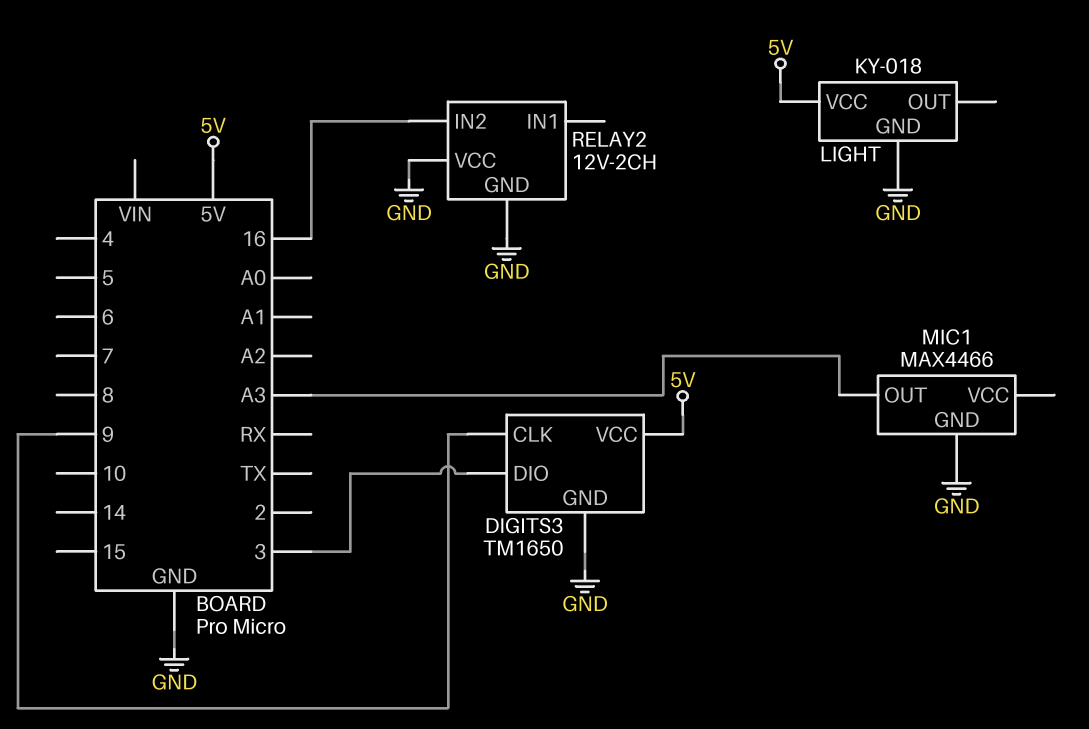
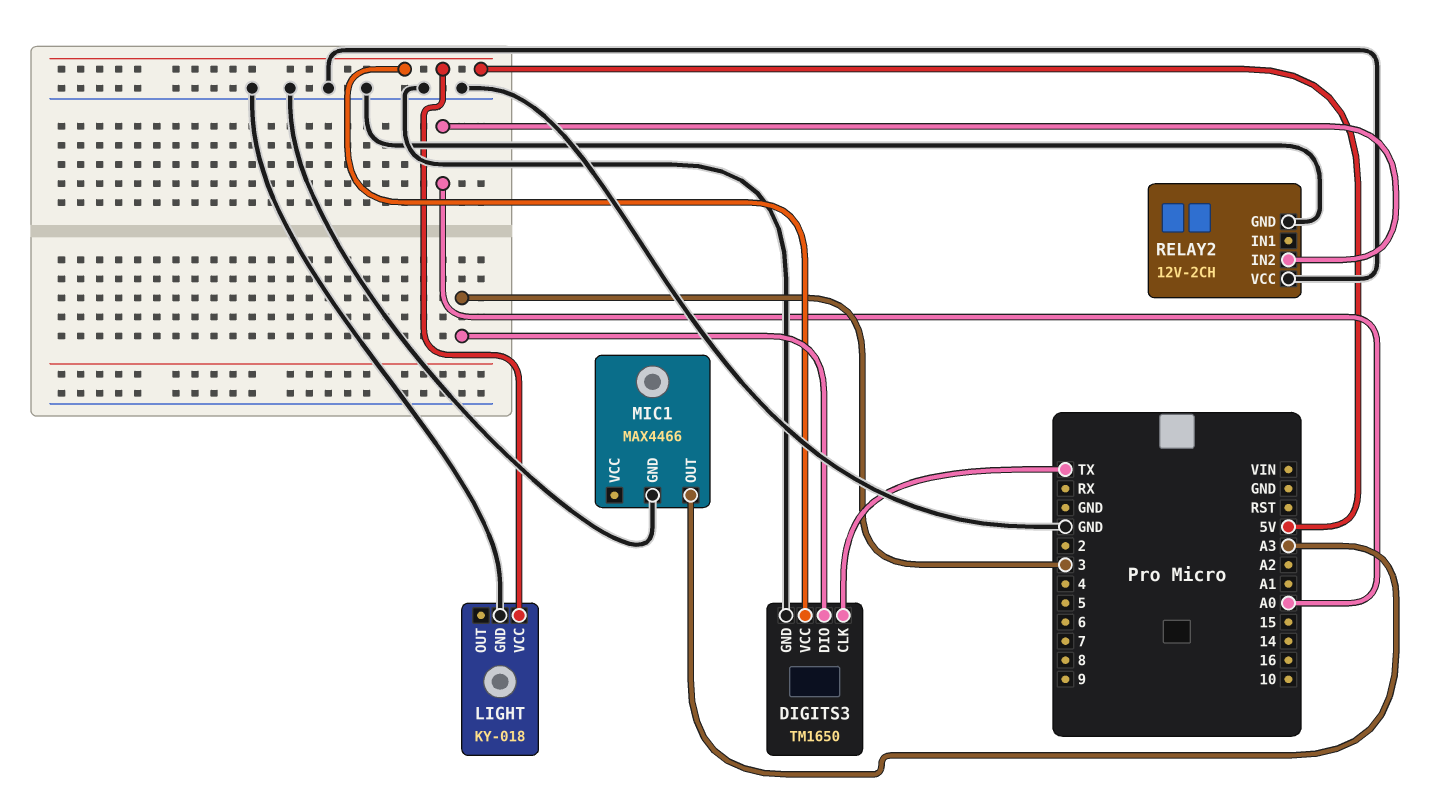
DIGITS3 pin CLK: 9 -> TX
RELAY2 pin IN2: 16 -> A0

